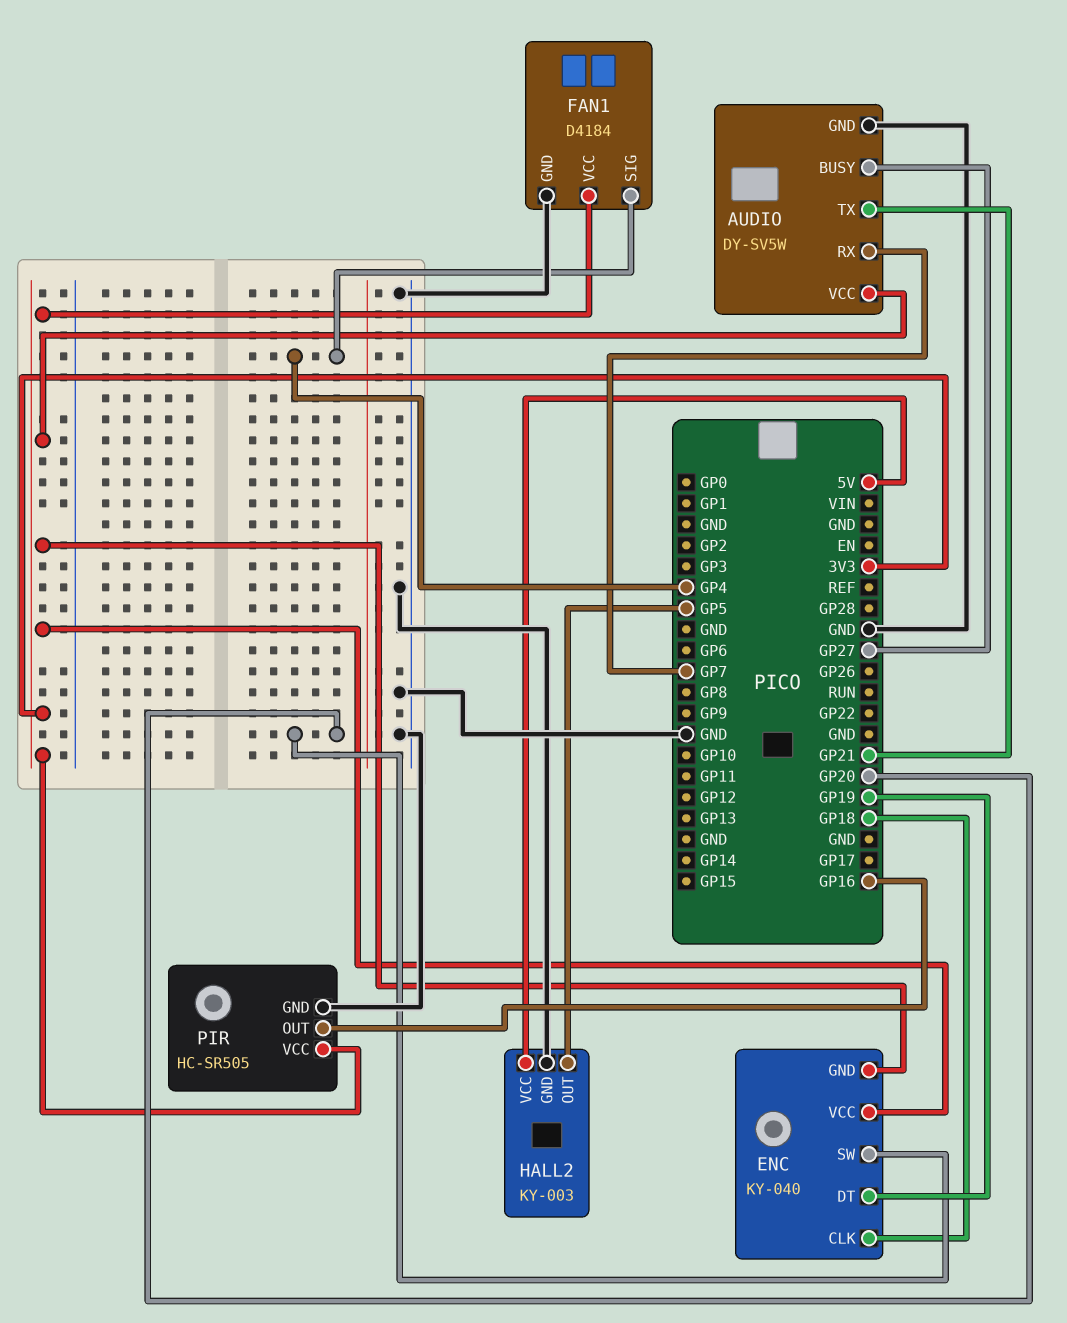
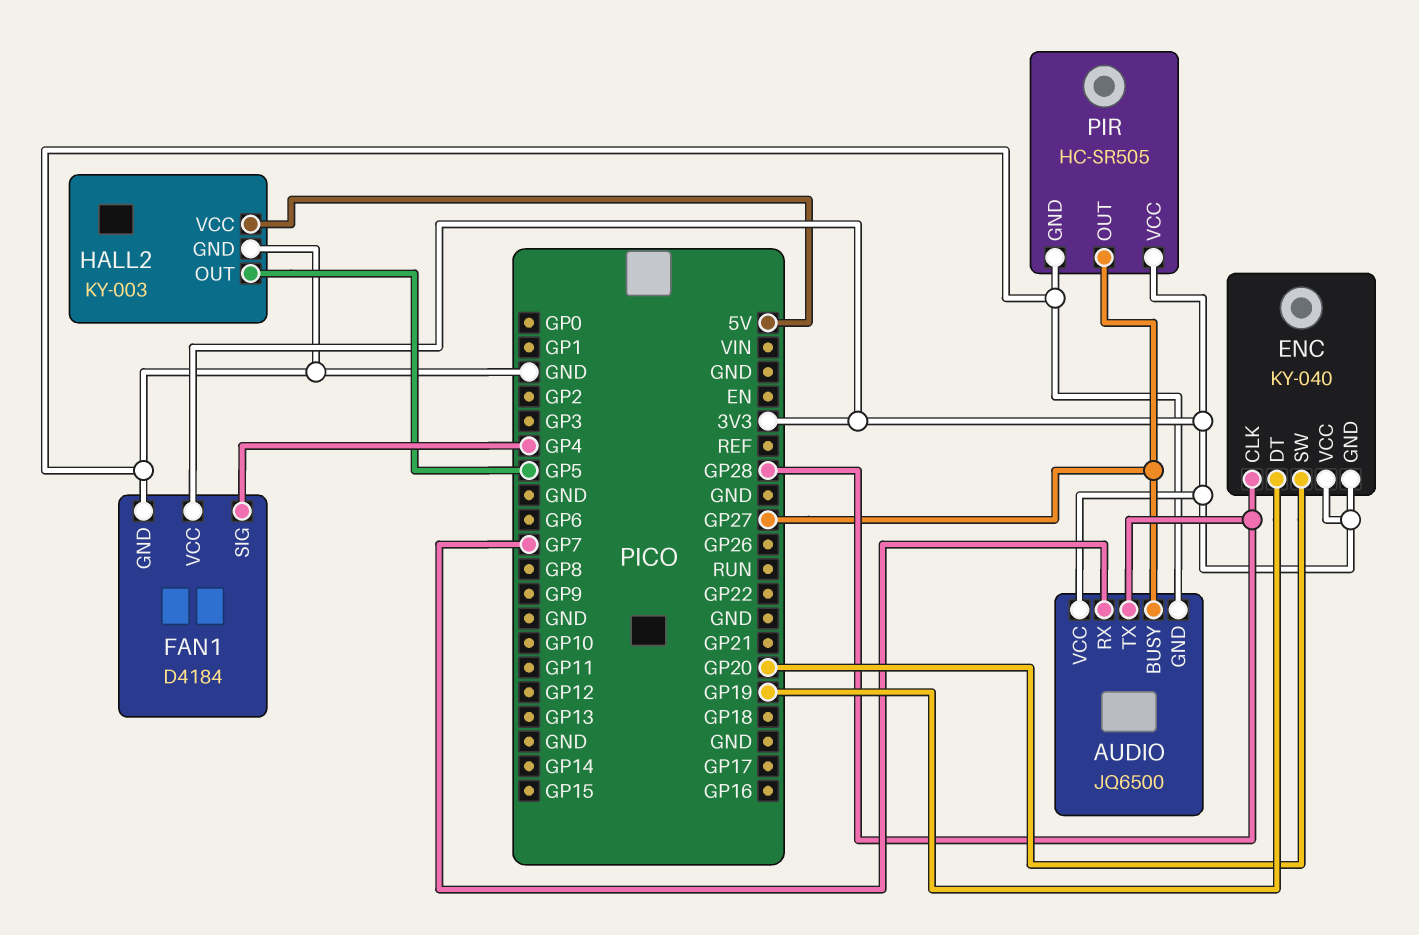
AUDIO: DY-SV5W -> JQ6500
AUDIO pin TX: GP21 -> GP28
ENC pin CLK: GP18 -> GP28
PIR pin OUT: GP16 -> GP27

